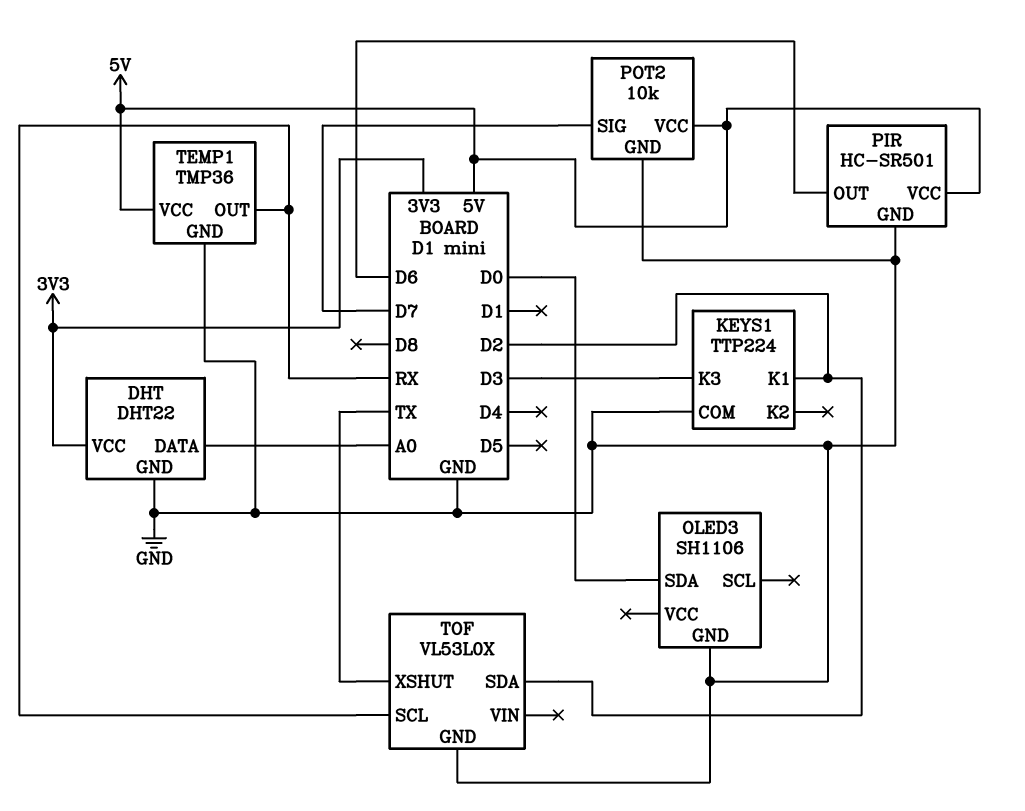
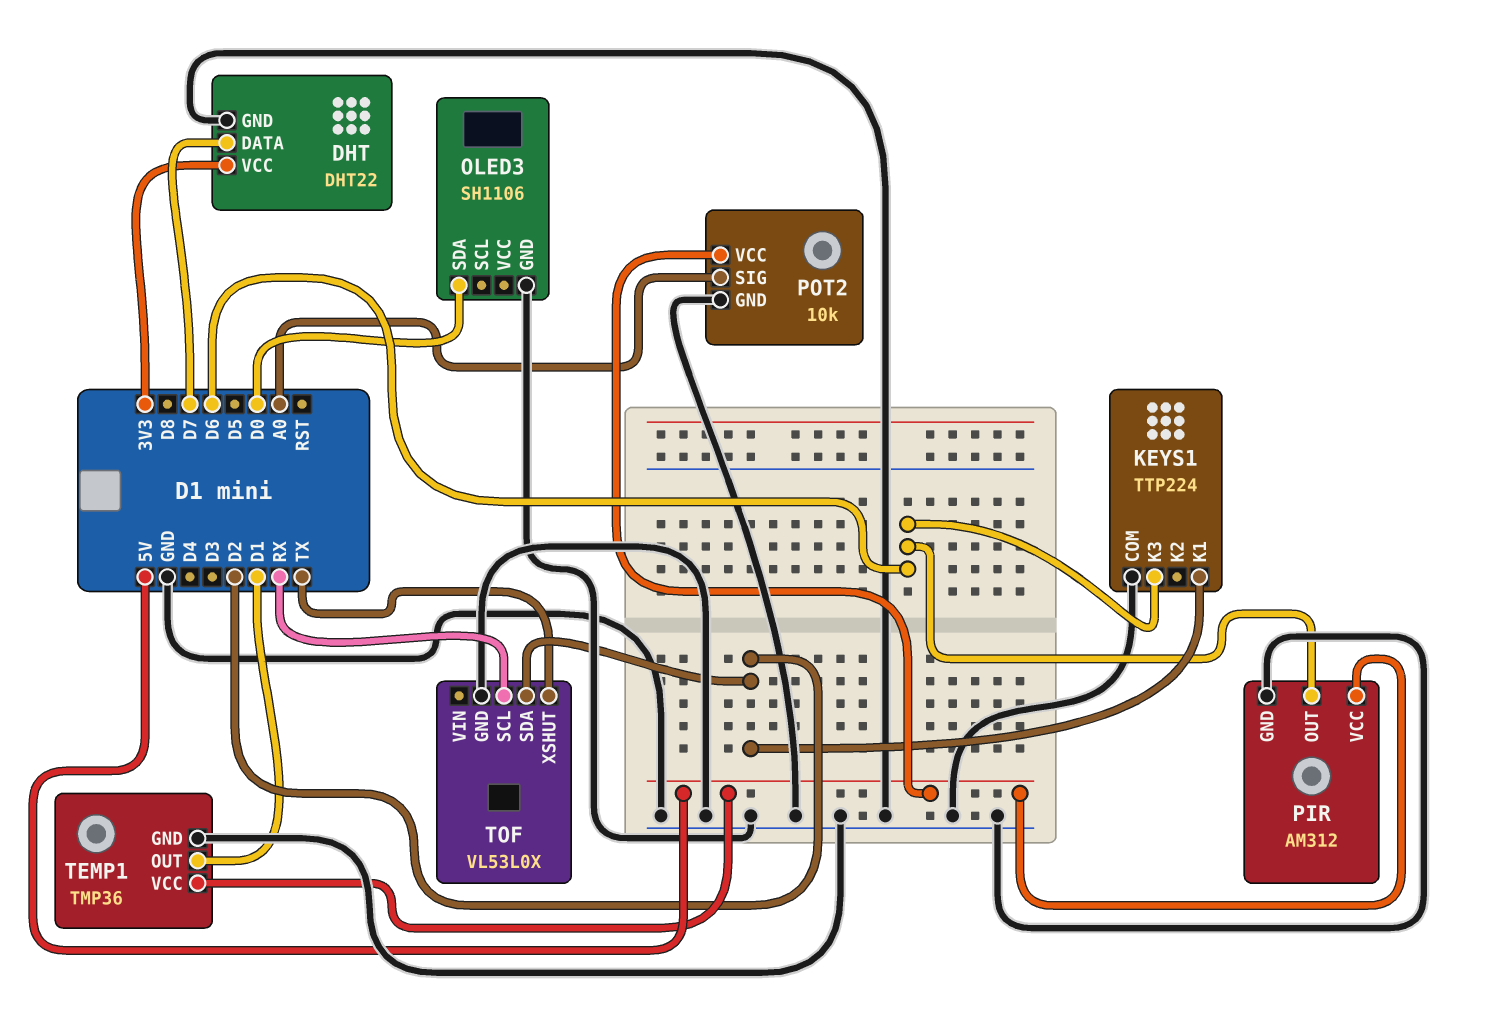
DHT pin DATA: A0 -> D7
KEYS1 pin K3: D3 -> D6
PIR: HC-SR501 -> AM312
POT2 pin SIG: D7 -> A0
TEMP1 pin OUT: RX -> D1

